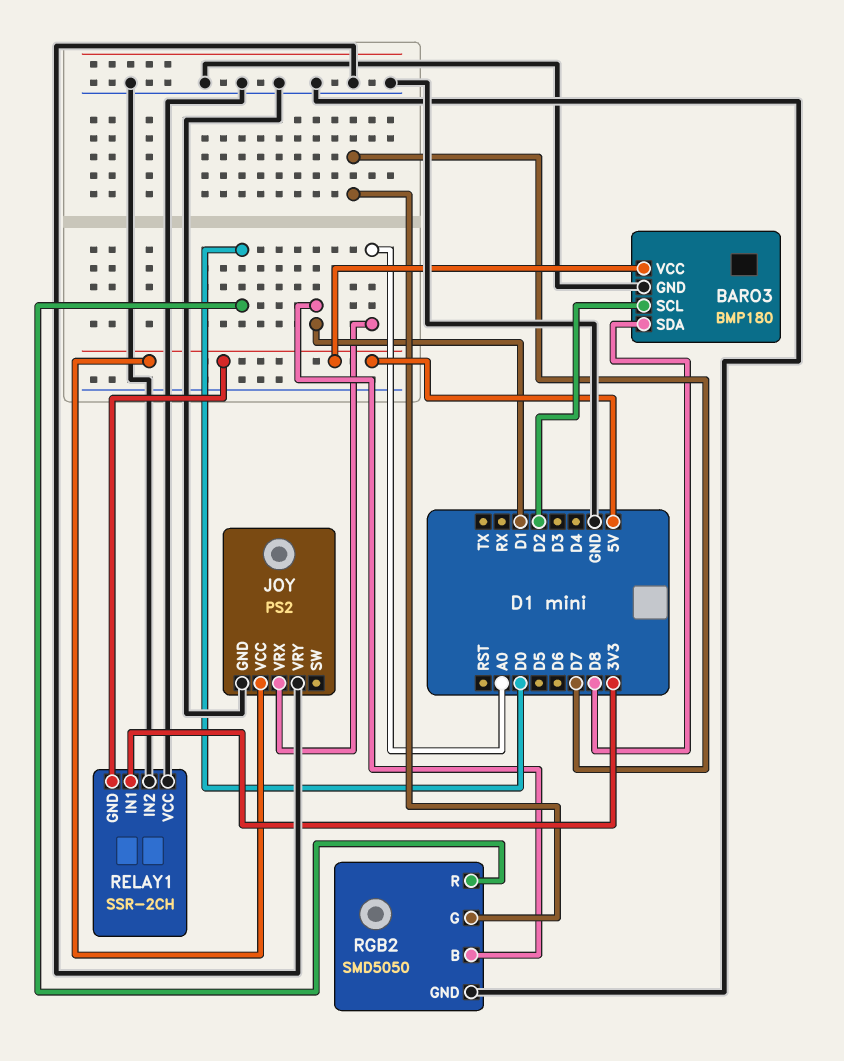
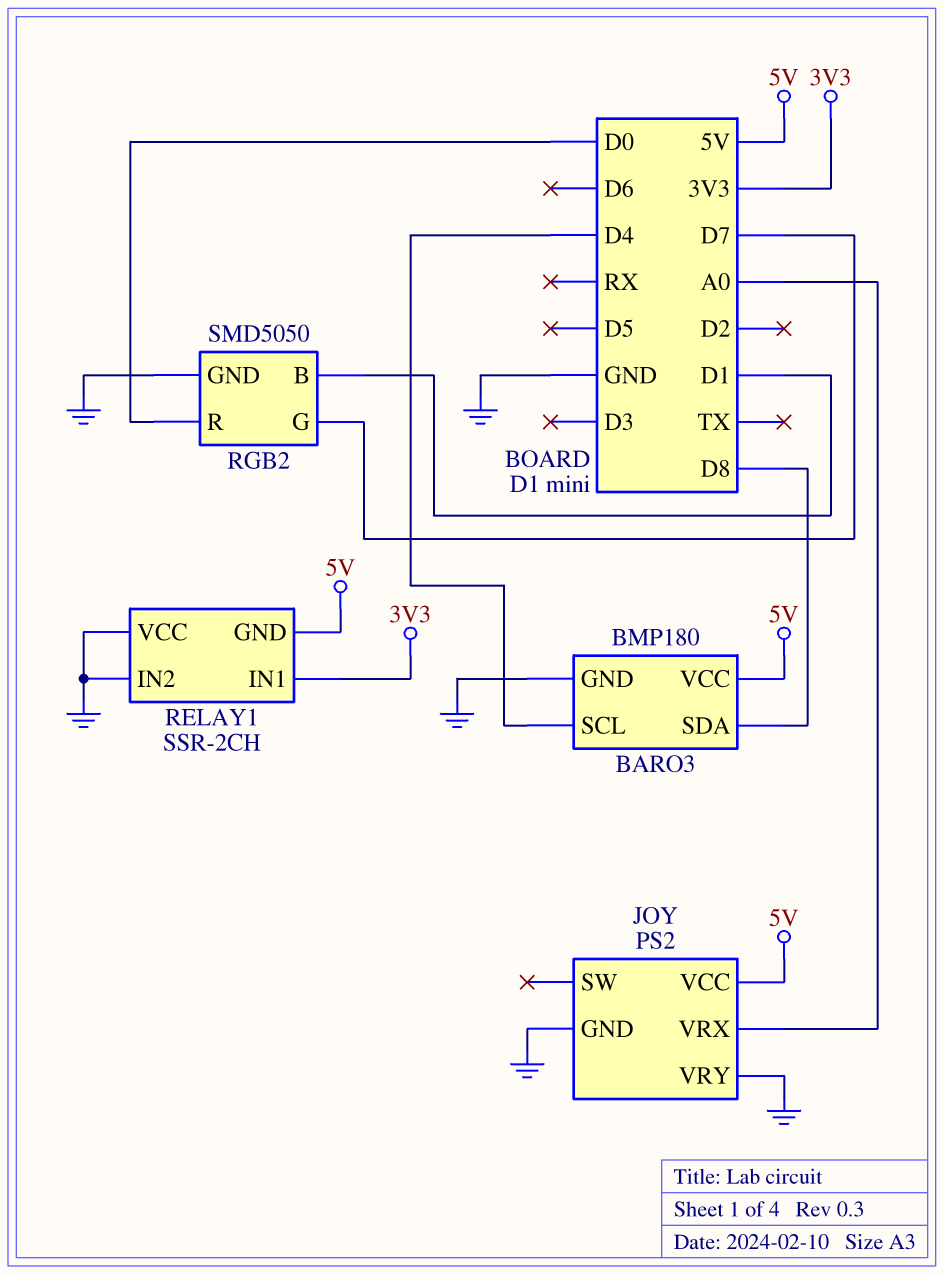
BARO3 pin SCL: D2 -> D4

